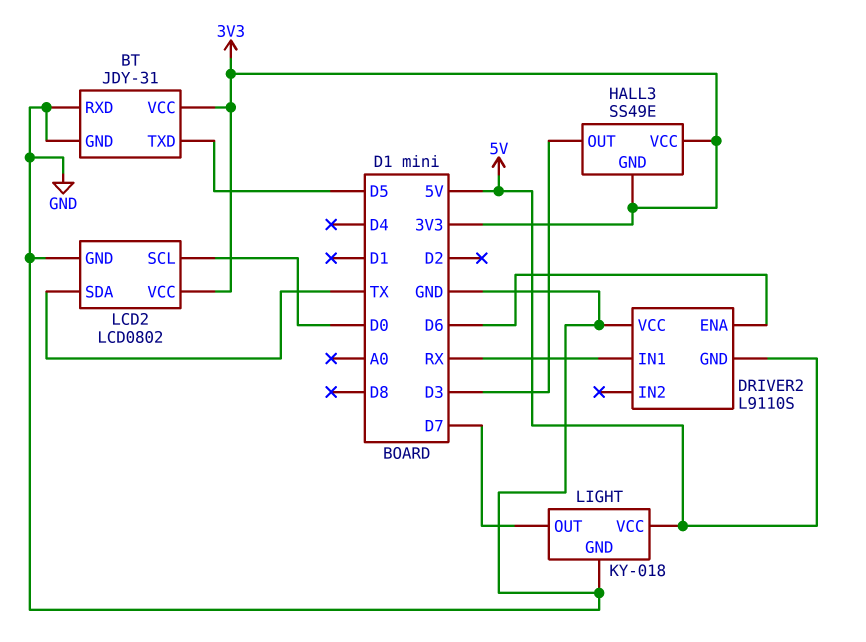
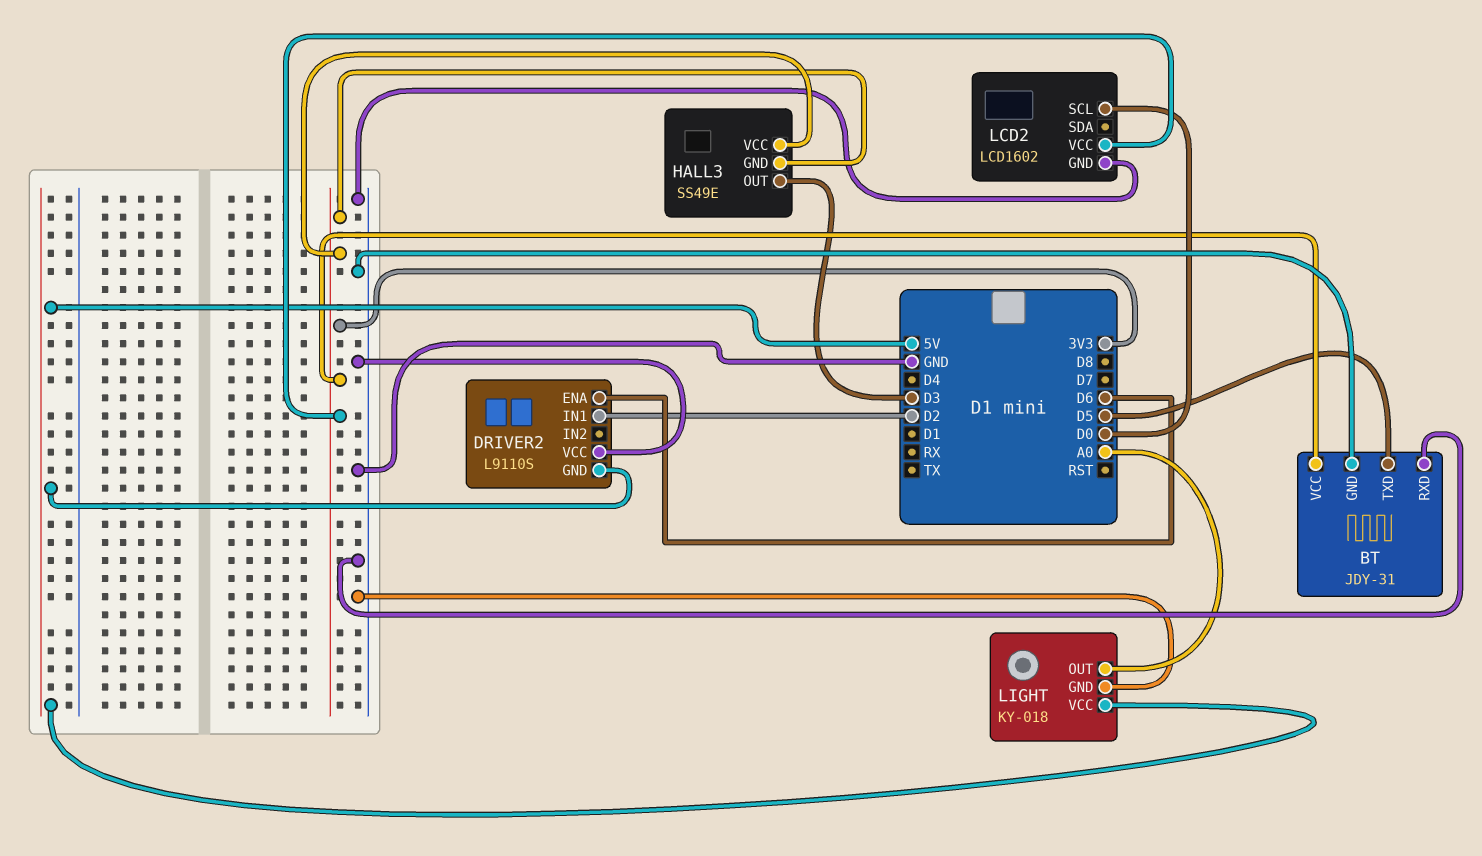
DRIVER2 pin IN1: RX -> D2
LCD2: LCD0802 -> LCD1602
LCD2 pin SDA: TX -> none
LIGHT pin OUT: D7 -> A0

